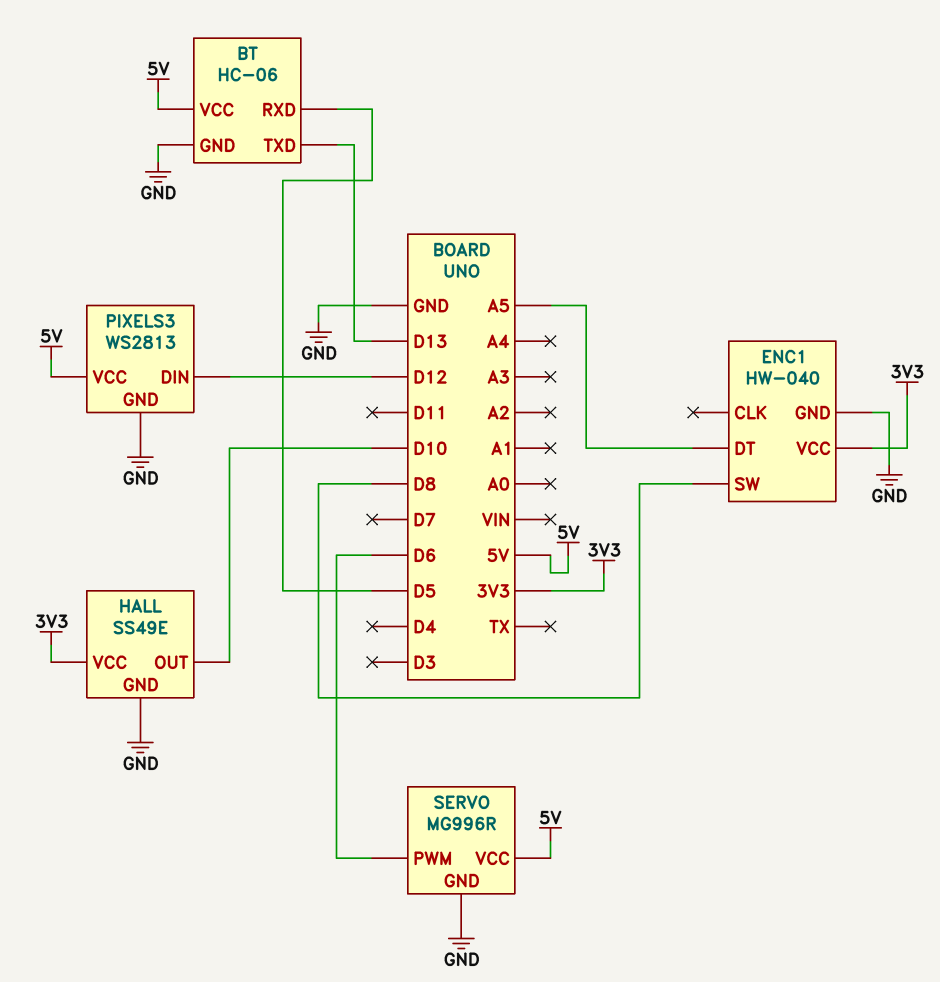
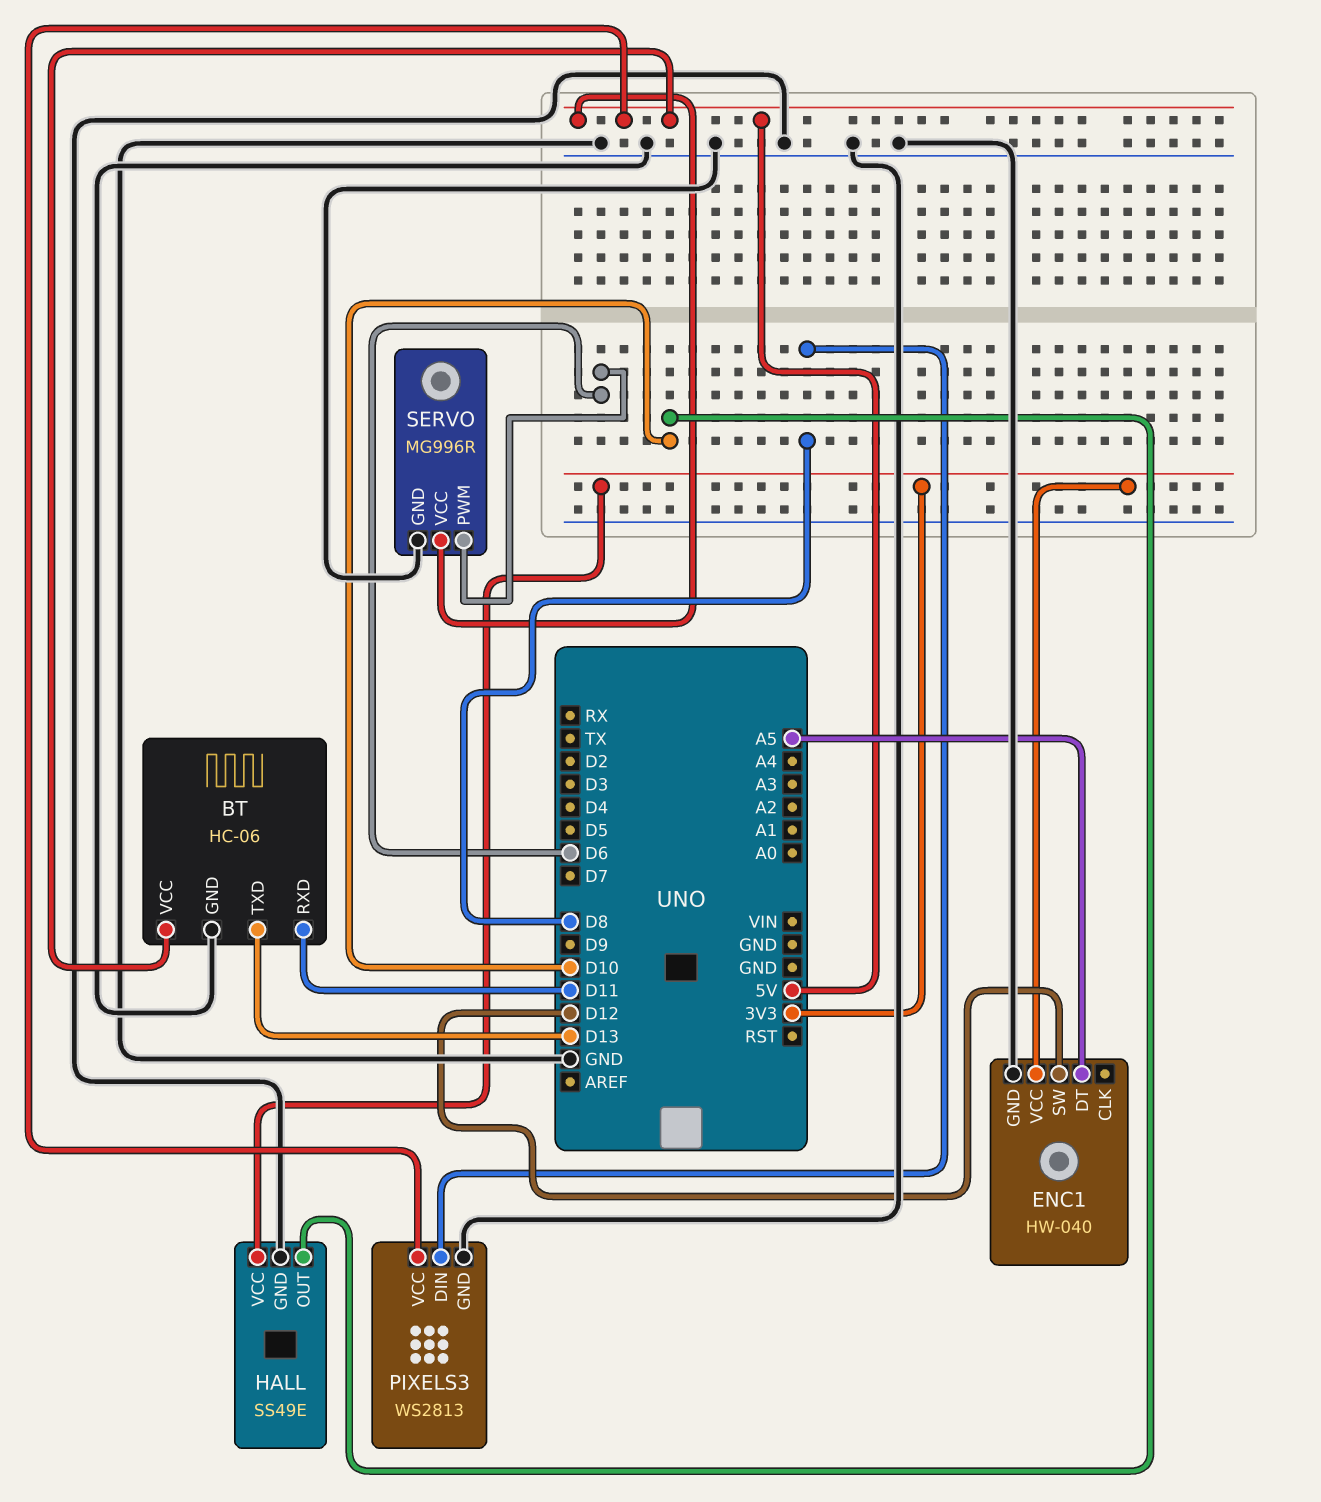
BT pin RXD: D5 -> D11
ENC1 pin SW: D8 -> D12
PIXELS3 pin DIN: D12 -> D8

